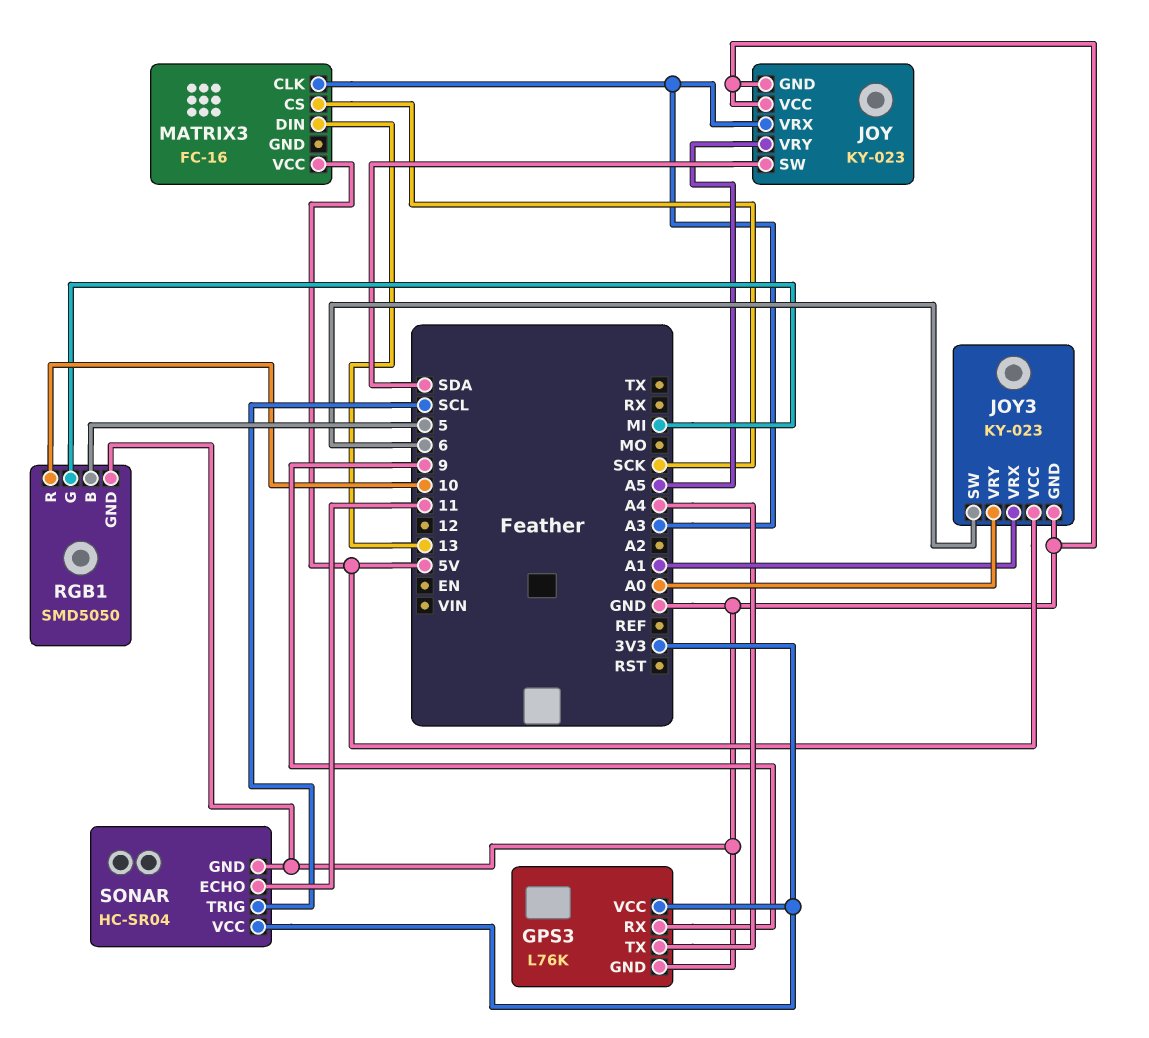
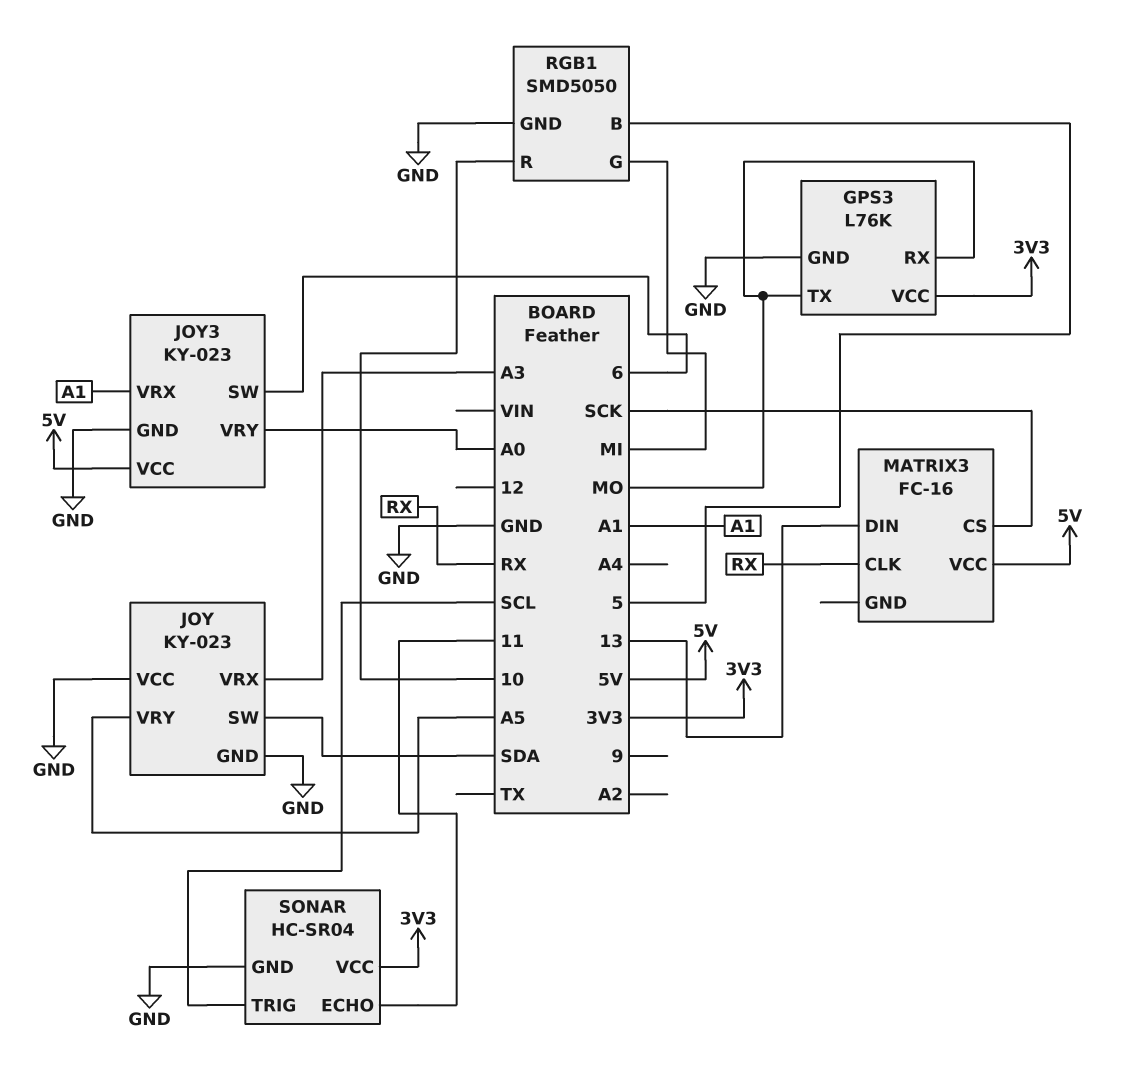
GPS3 pin RX: 9 -> MO
GPS3 pin TX: A4 -> MO
MATRIX3 pin CLK: A3 -> RX

